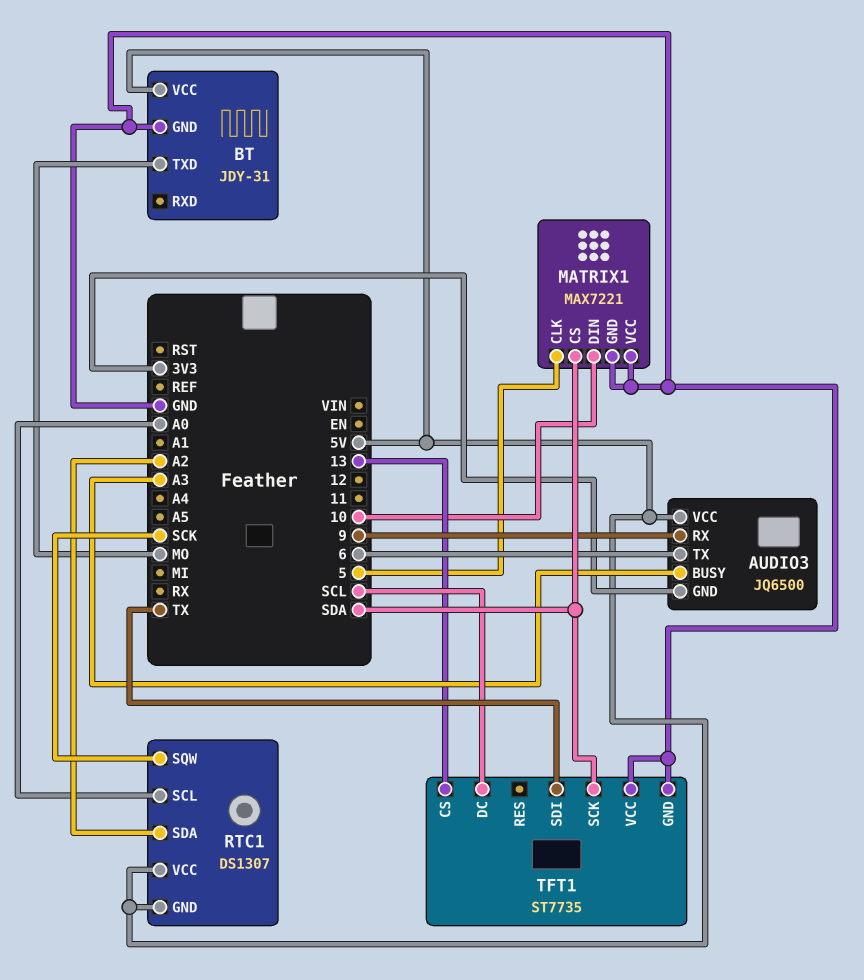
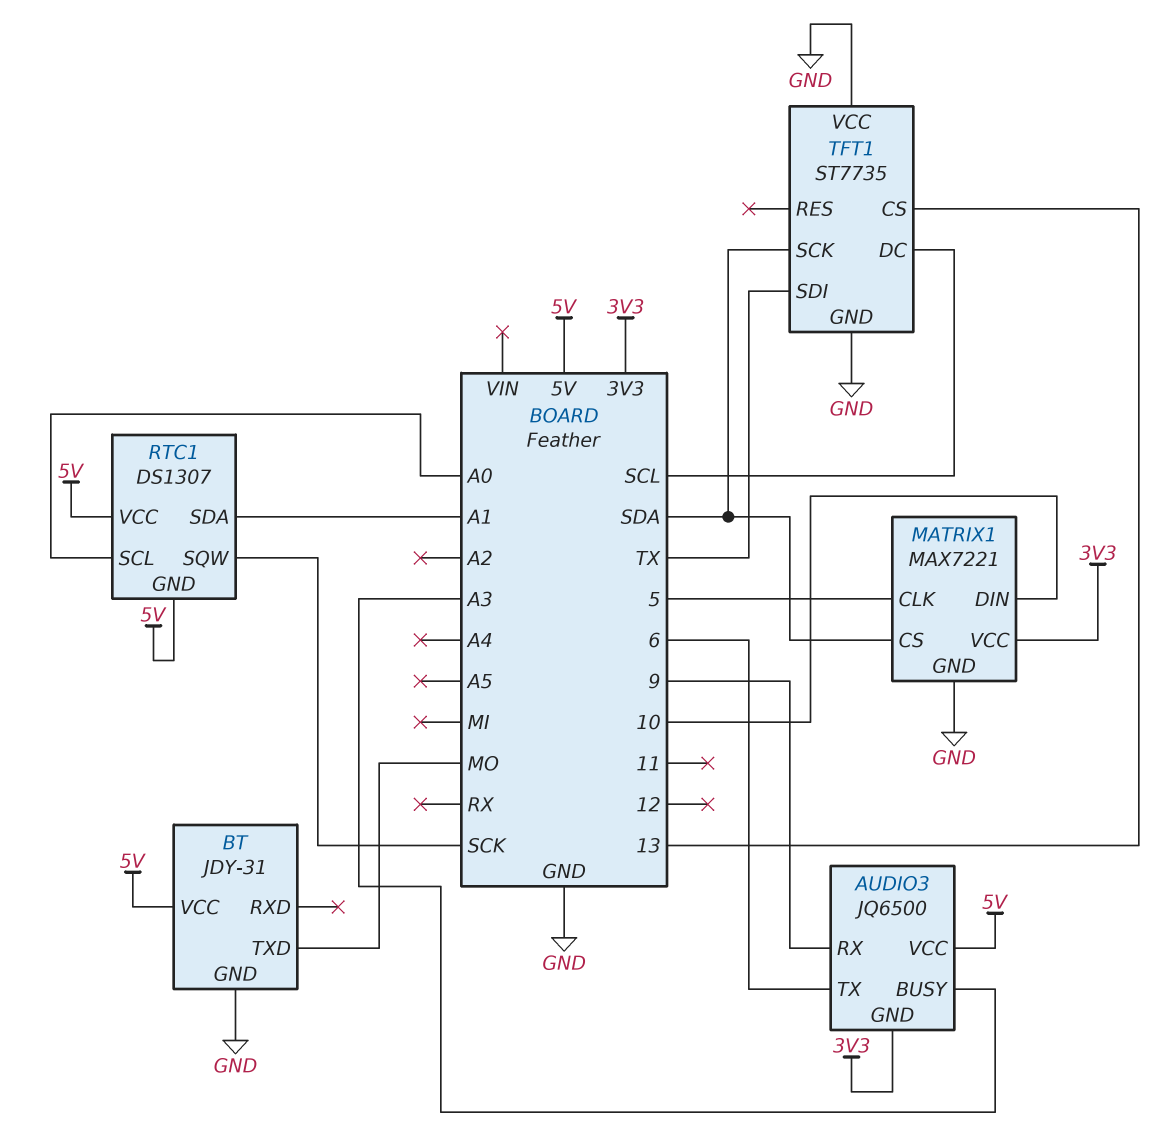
MATRIX1 pin VCC: GND -> 3V3
RTC1 pin SDA: A2 -> A1

